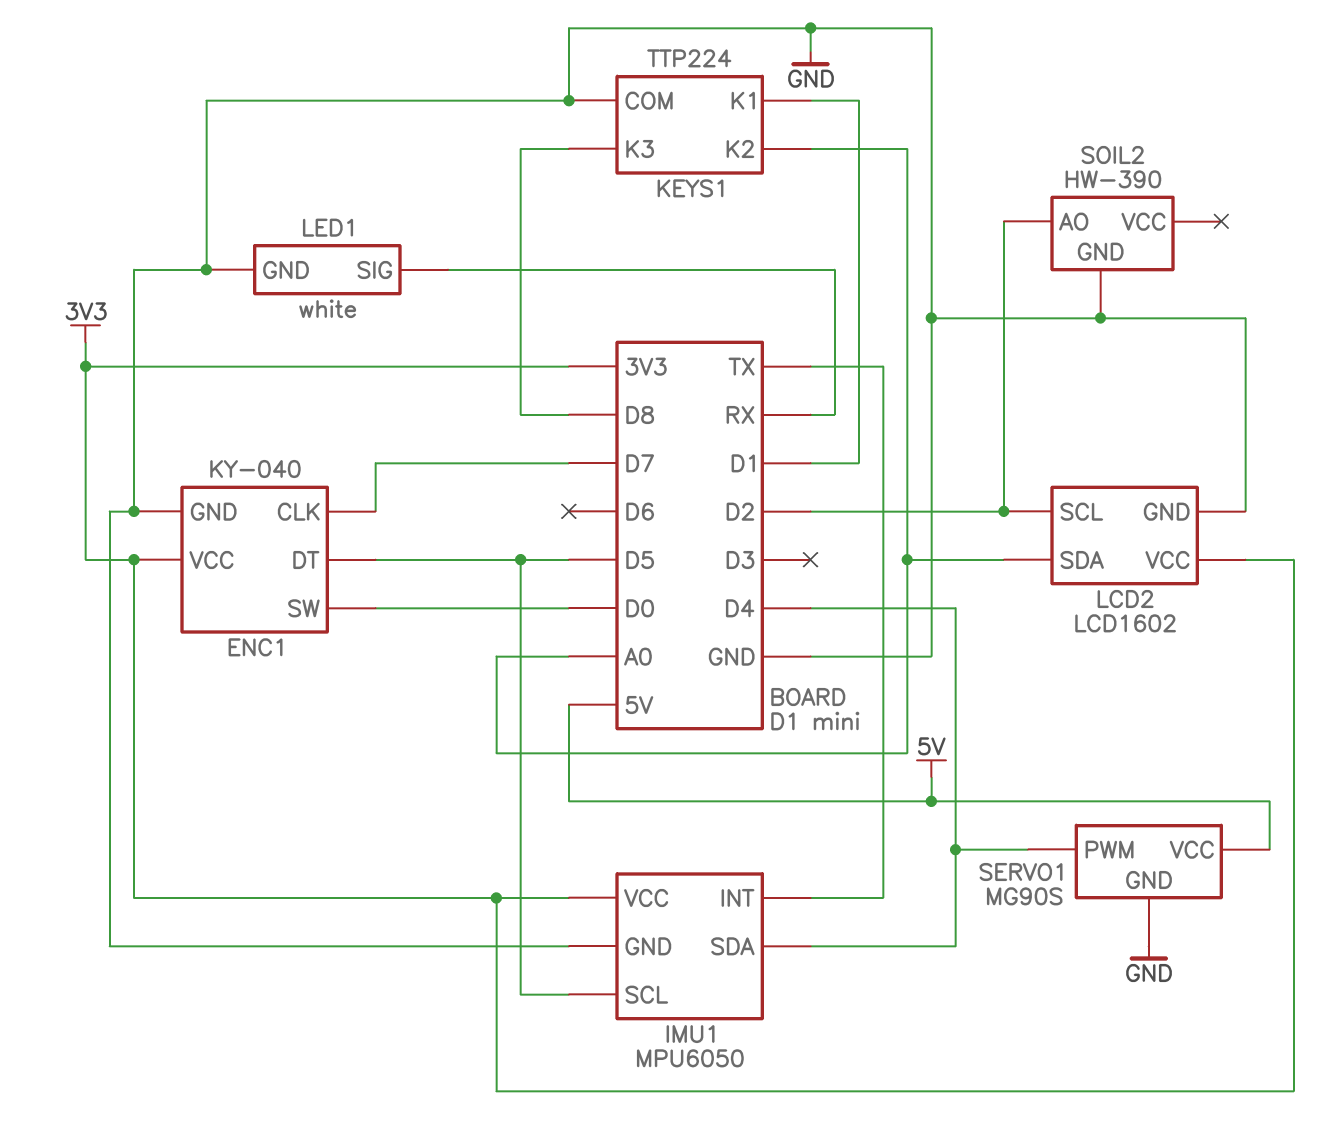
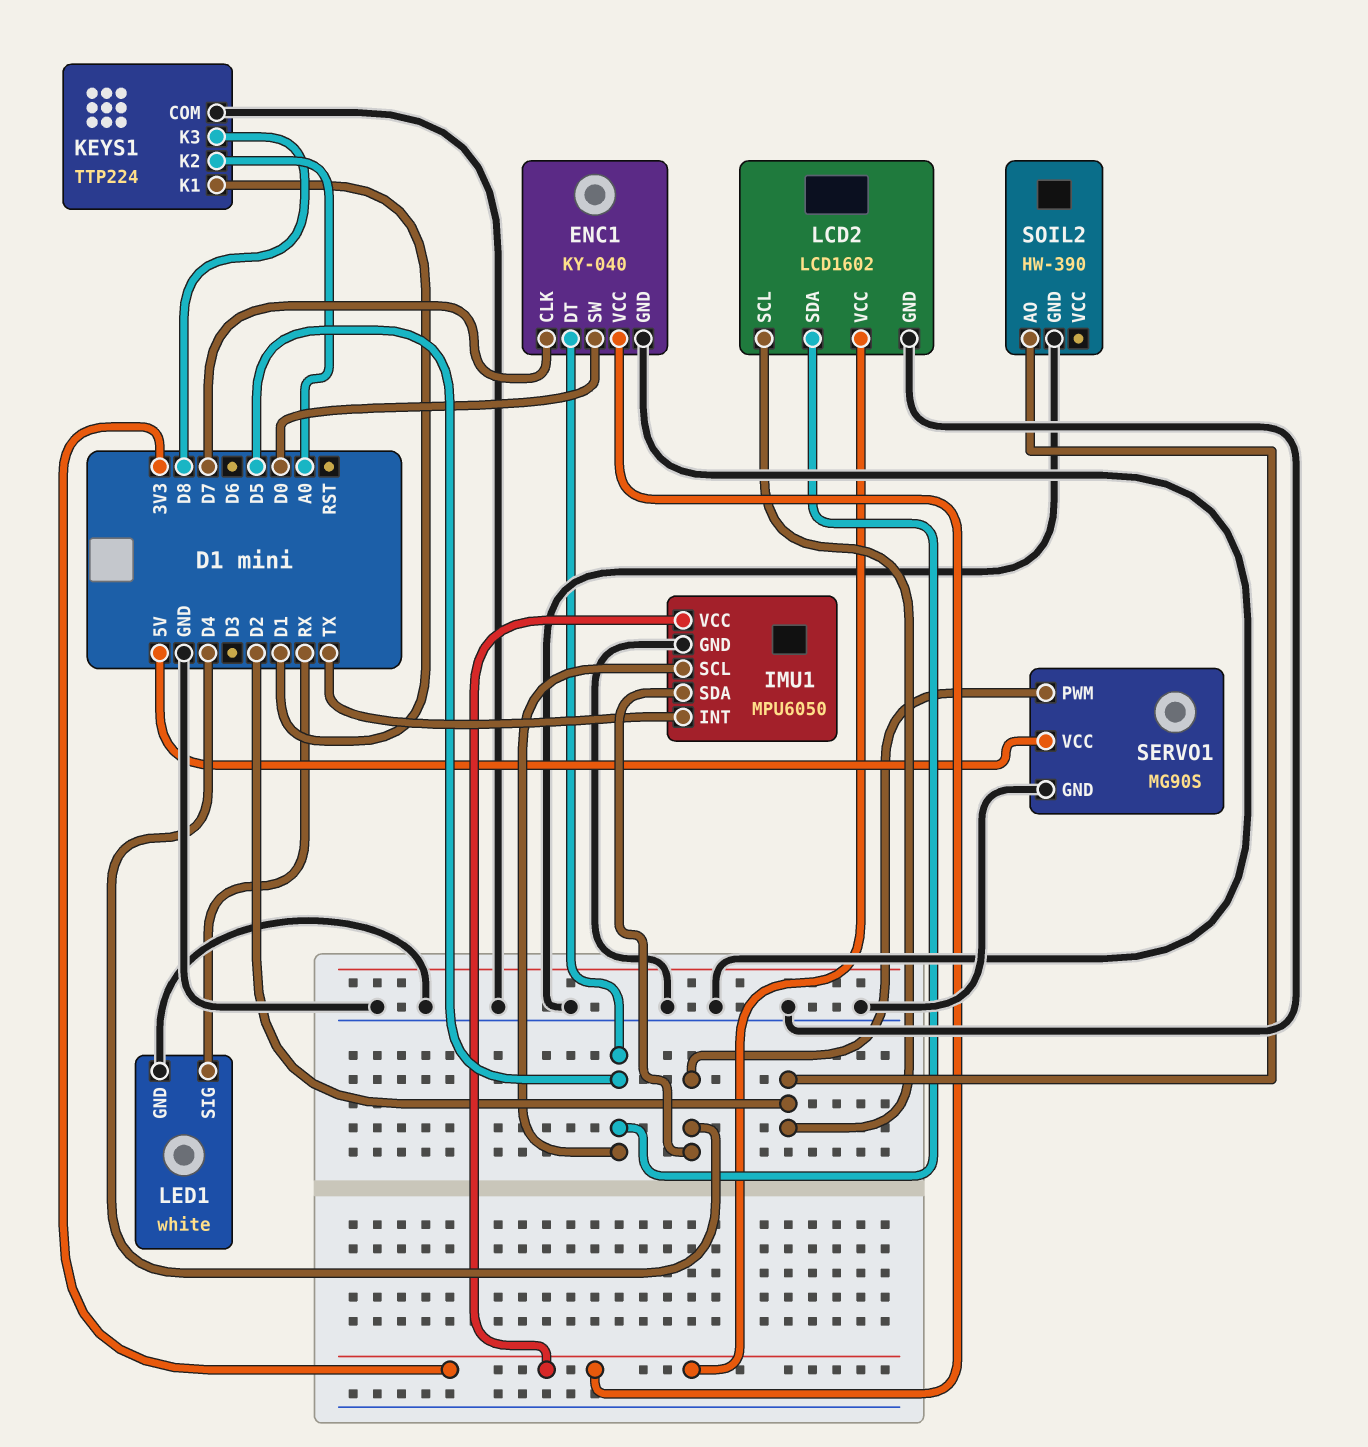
LCD2 pin SDA: A0 -> D5

